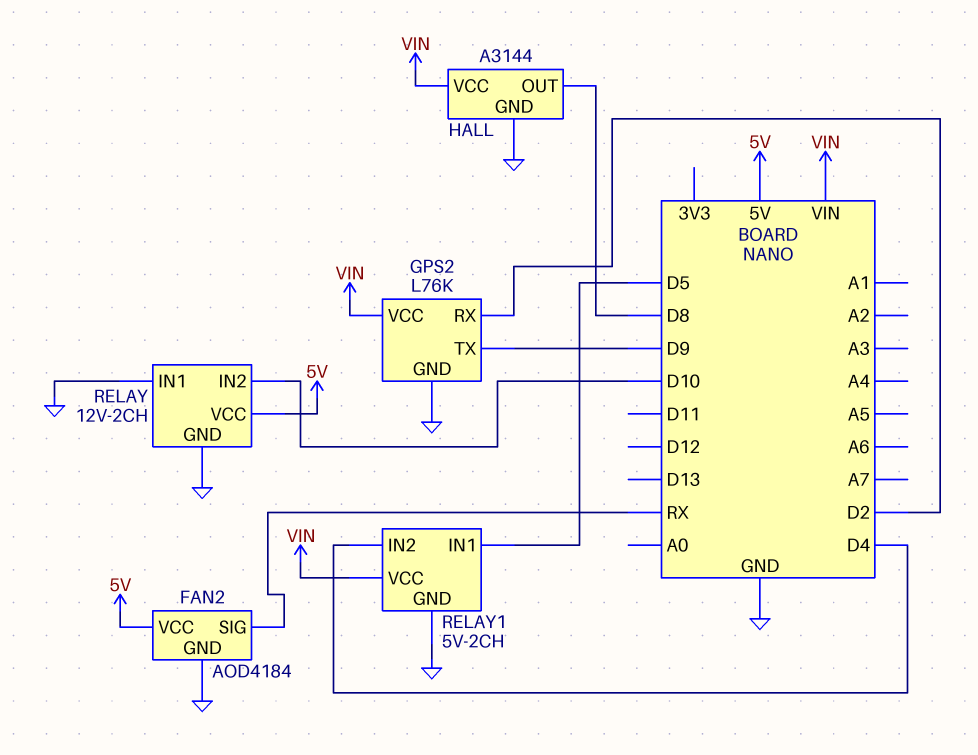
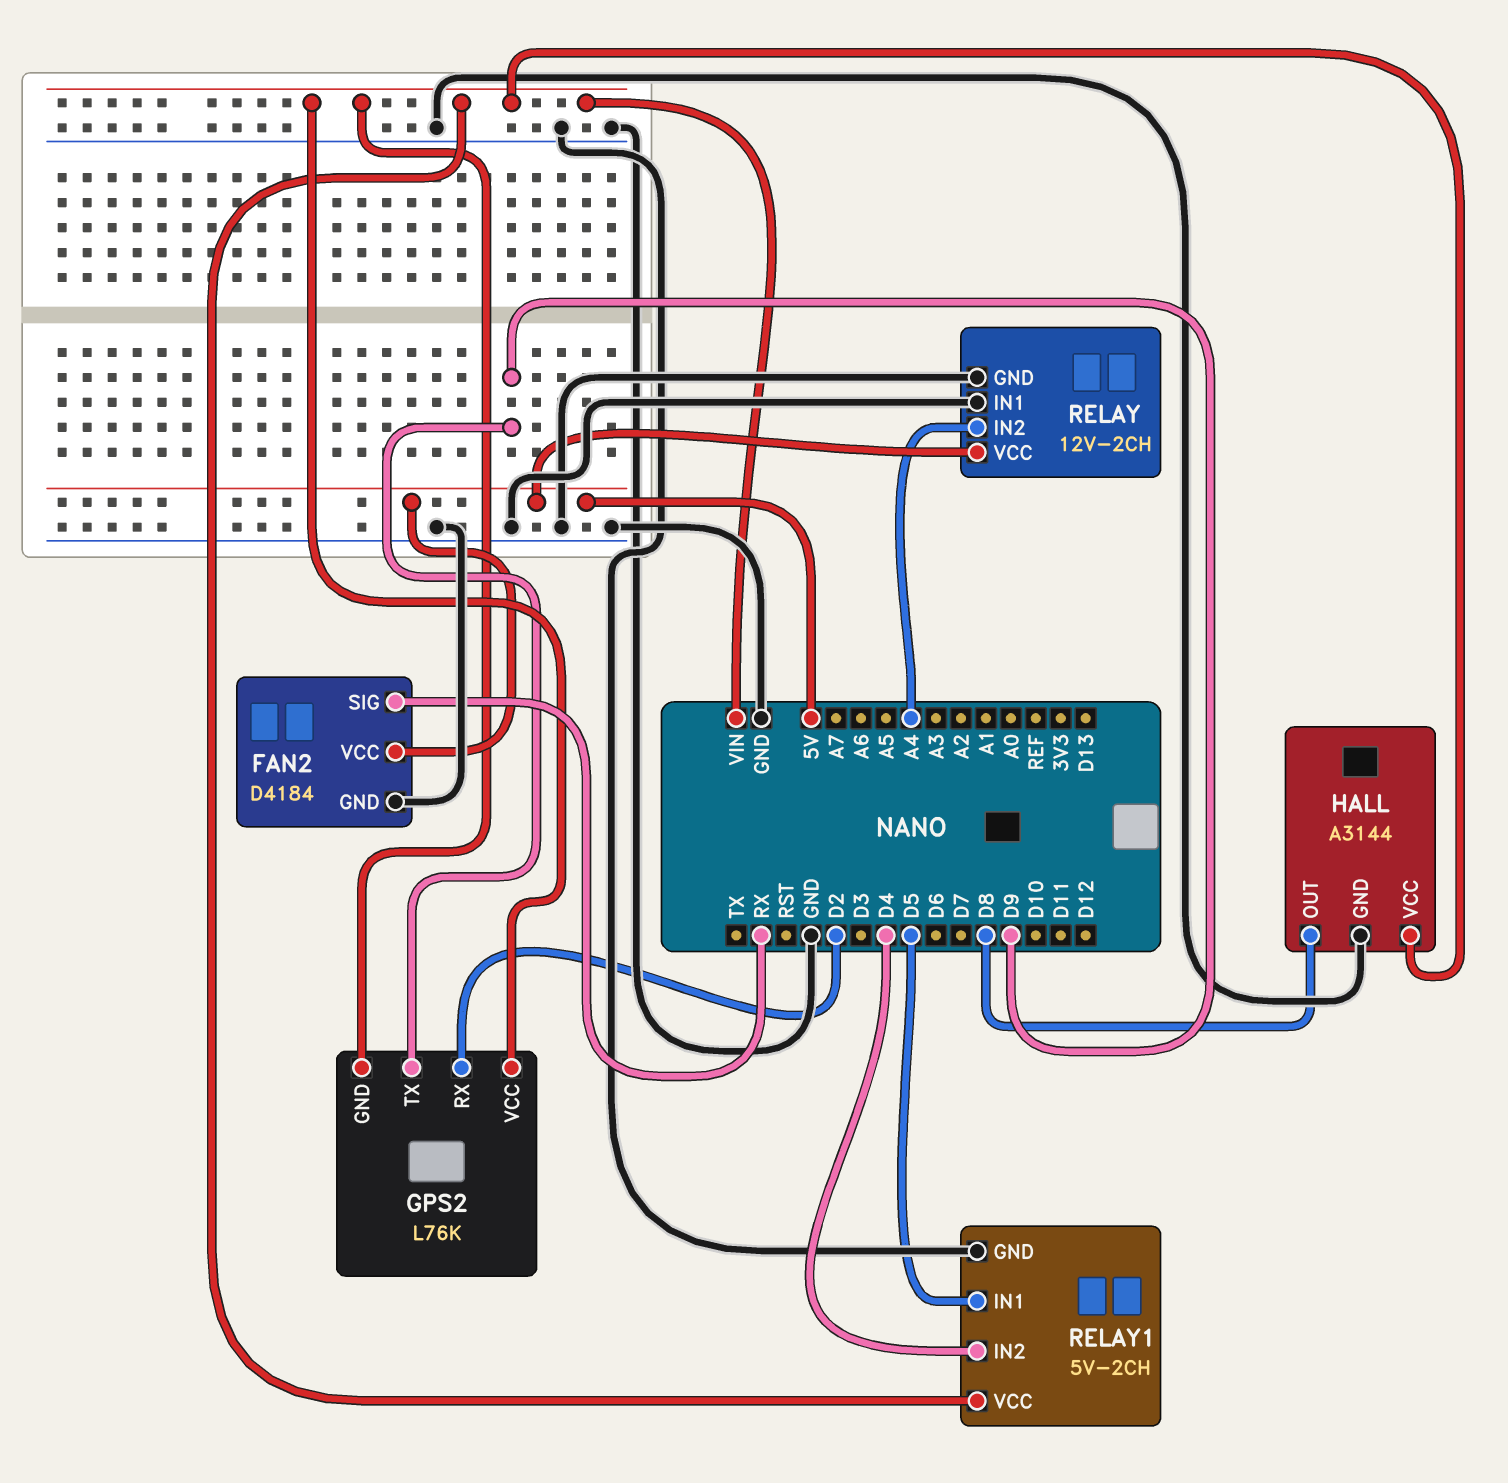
FAN2: AOD4184 -> D4184
GPS2 pin GND: GND -> VIN
RELAY pin IN2: D10 -> A4

